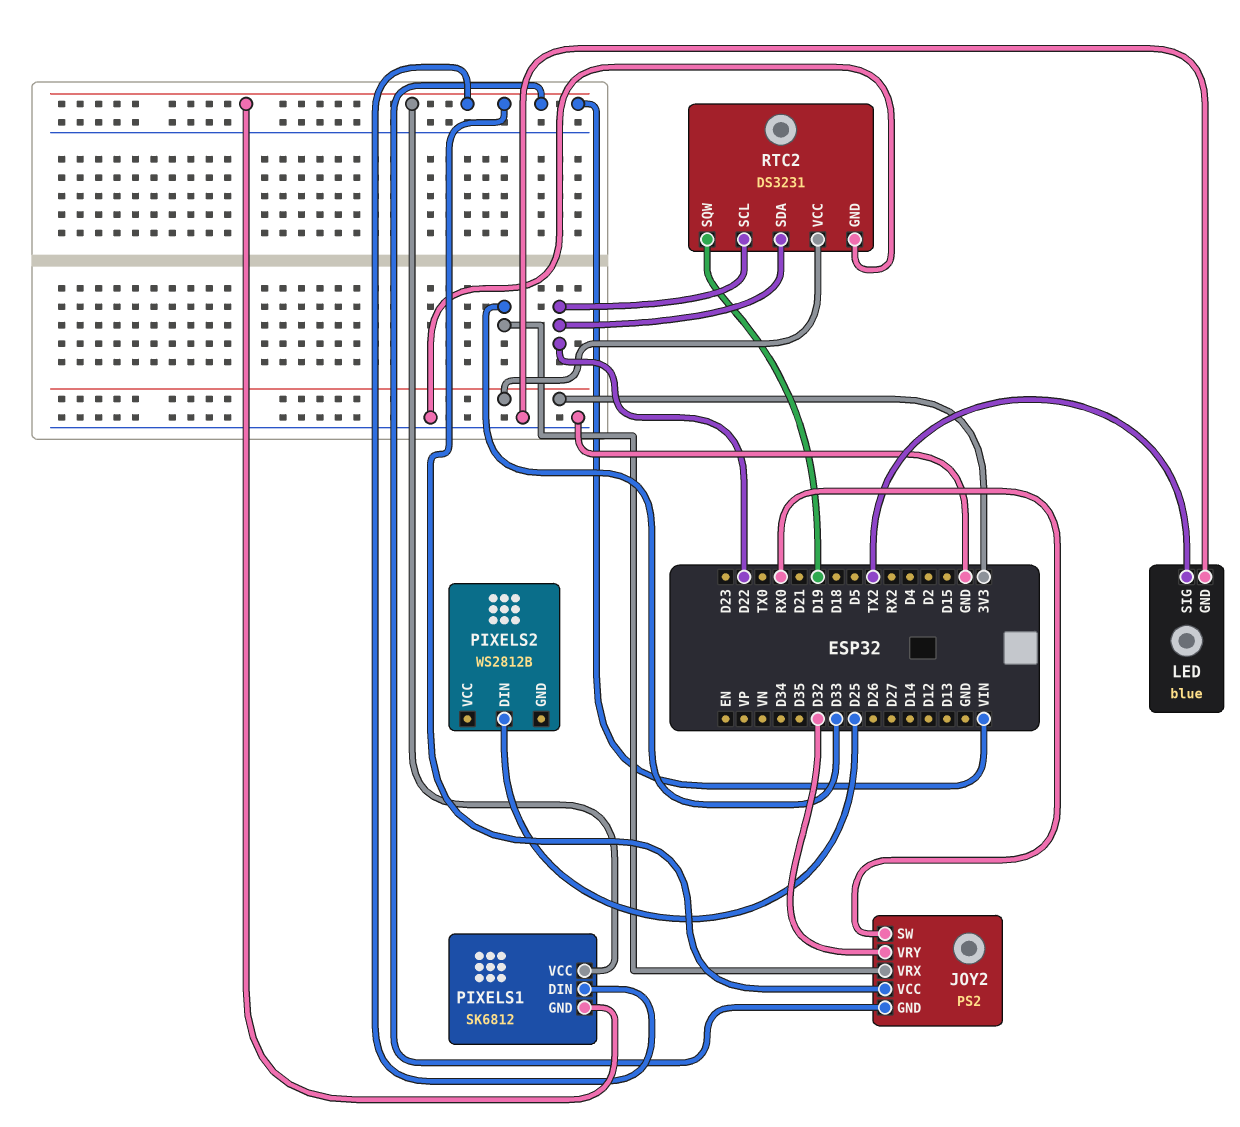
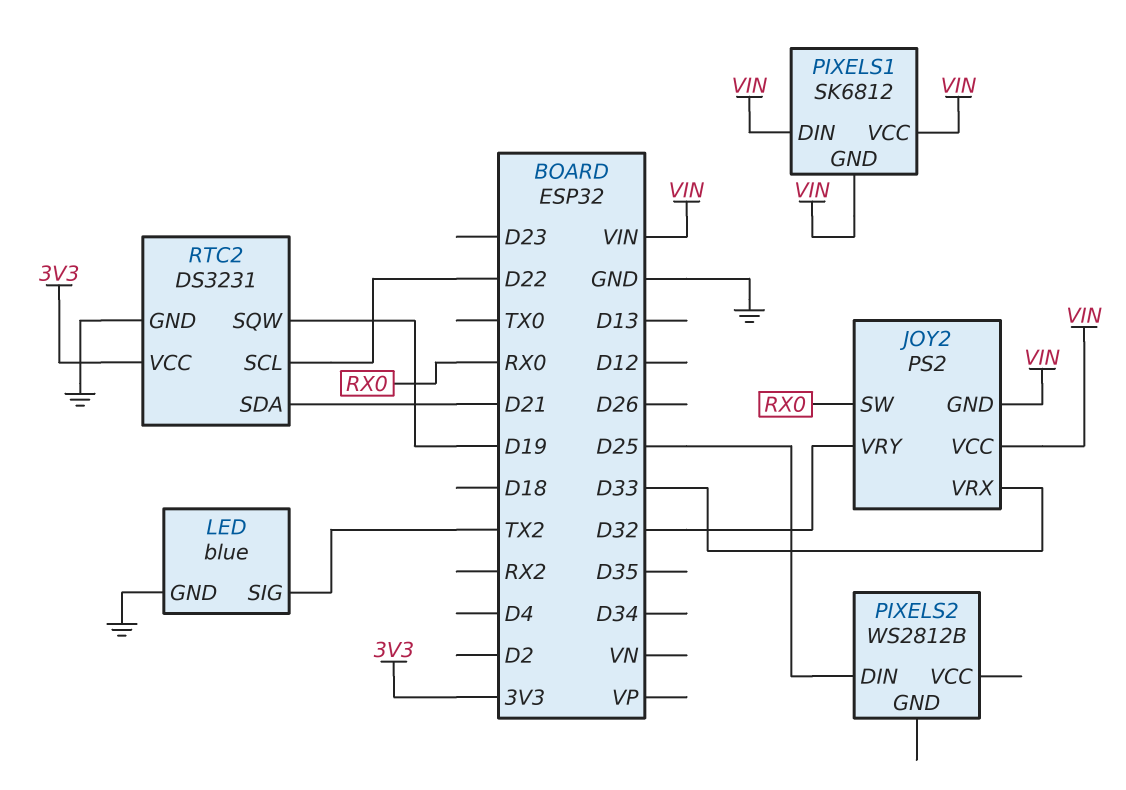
RTC2 pin SDA: D22 -> D21

